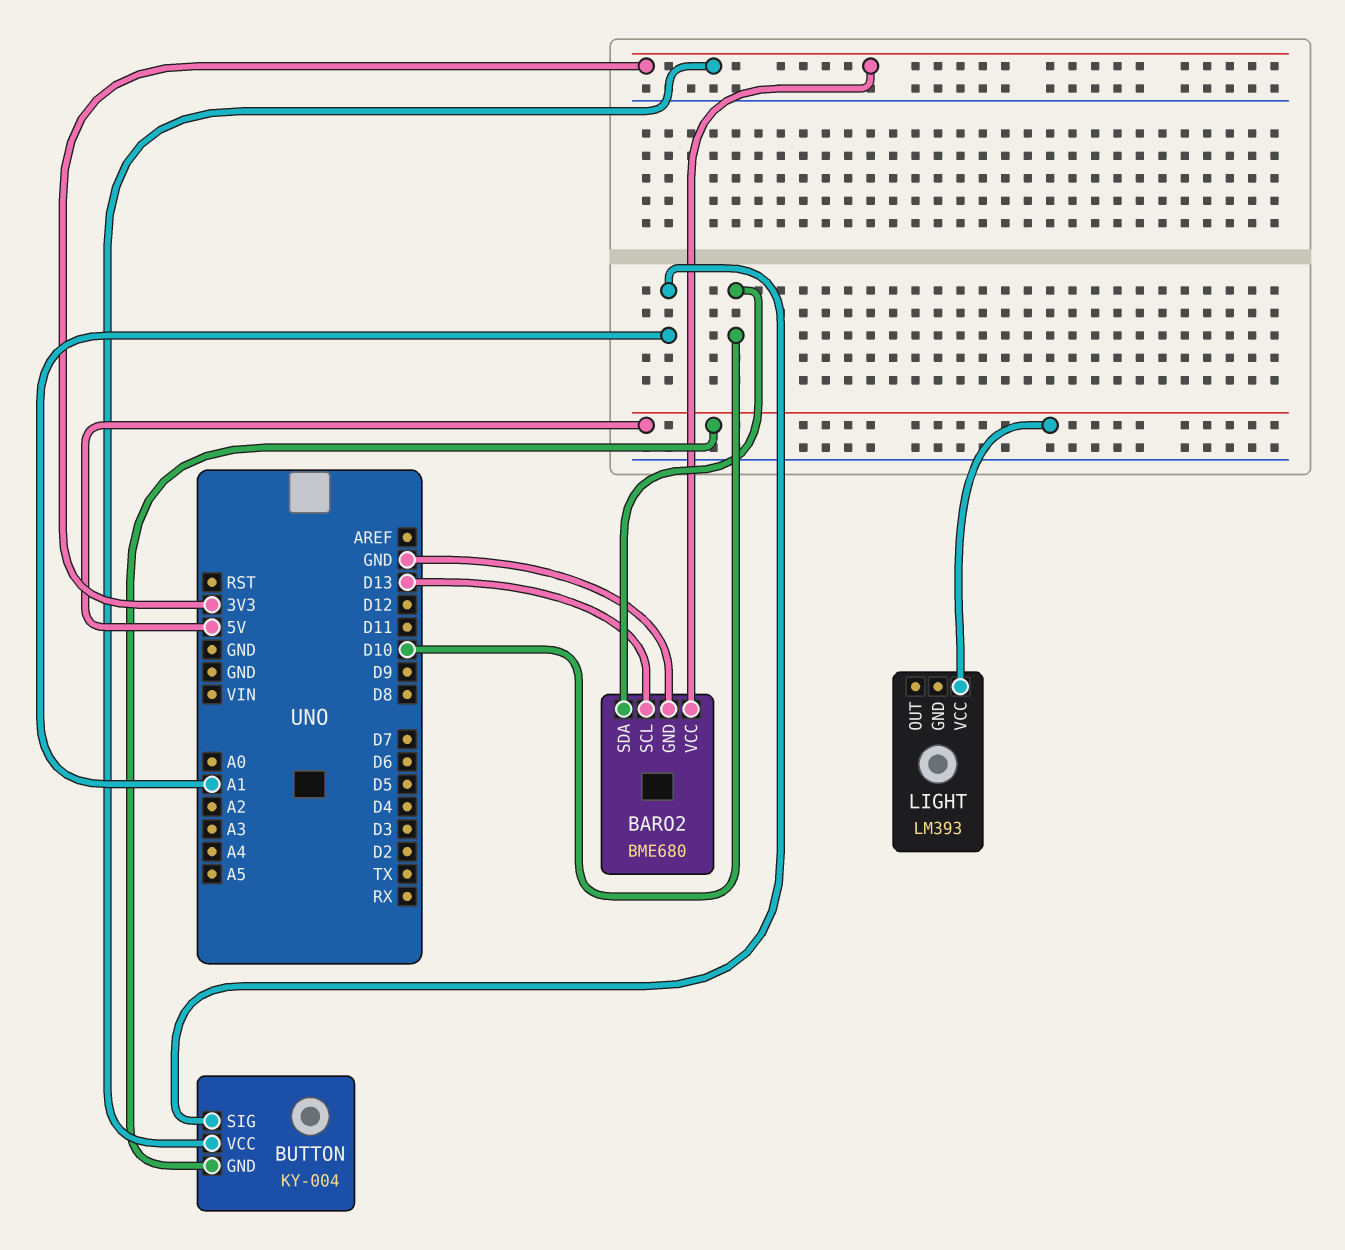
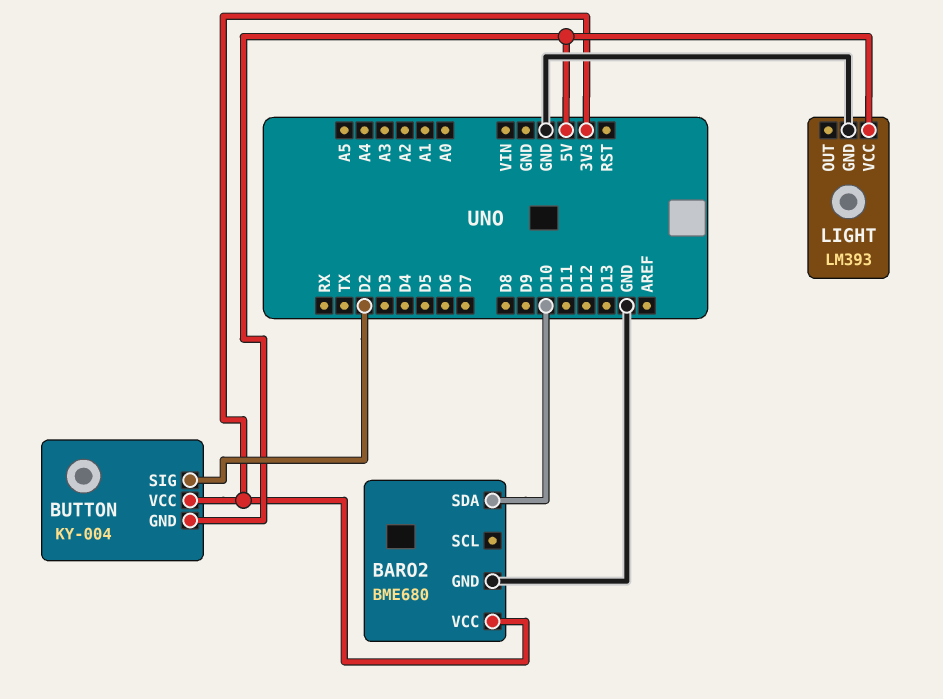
BARO2 pin SCL: D13 -> none
BUTTON pin SIG: A1 -> D2
LIGHT pin GND: none -> GND

